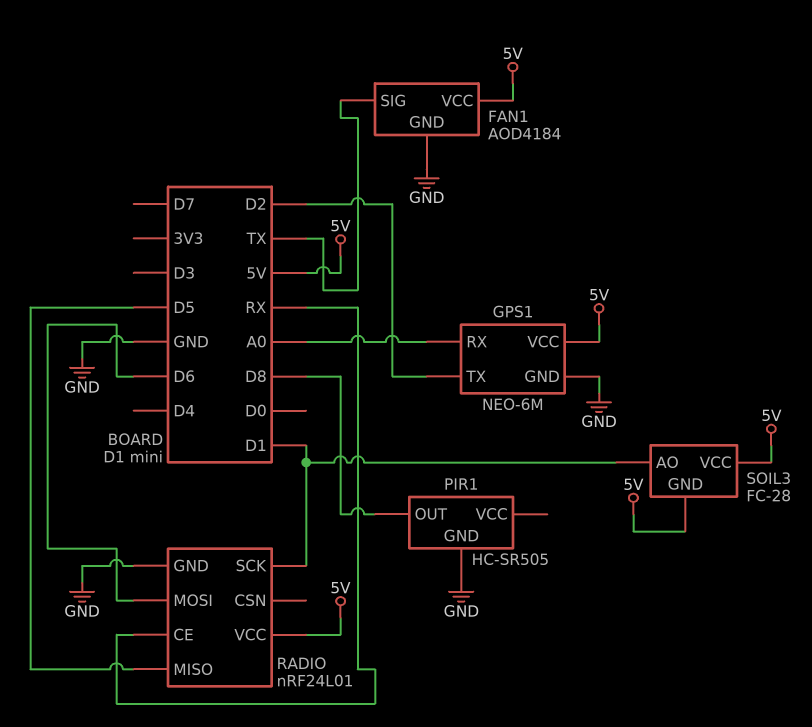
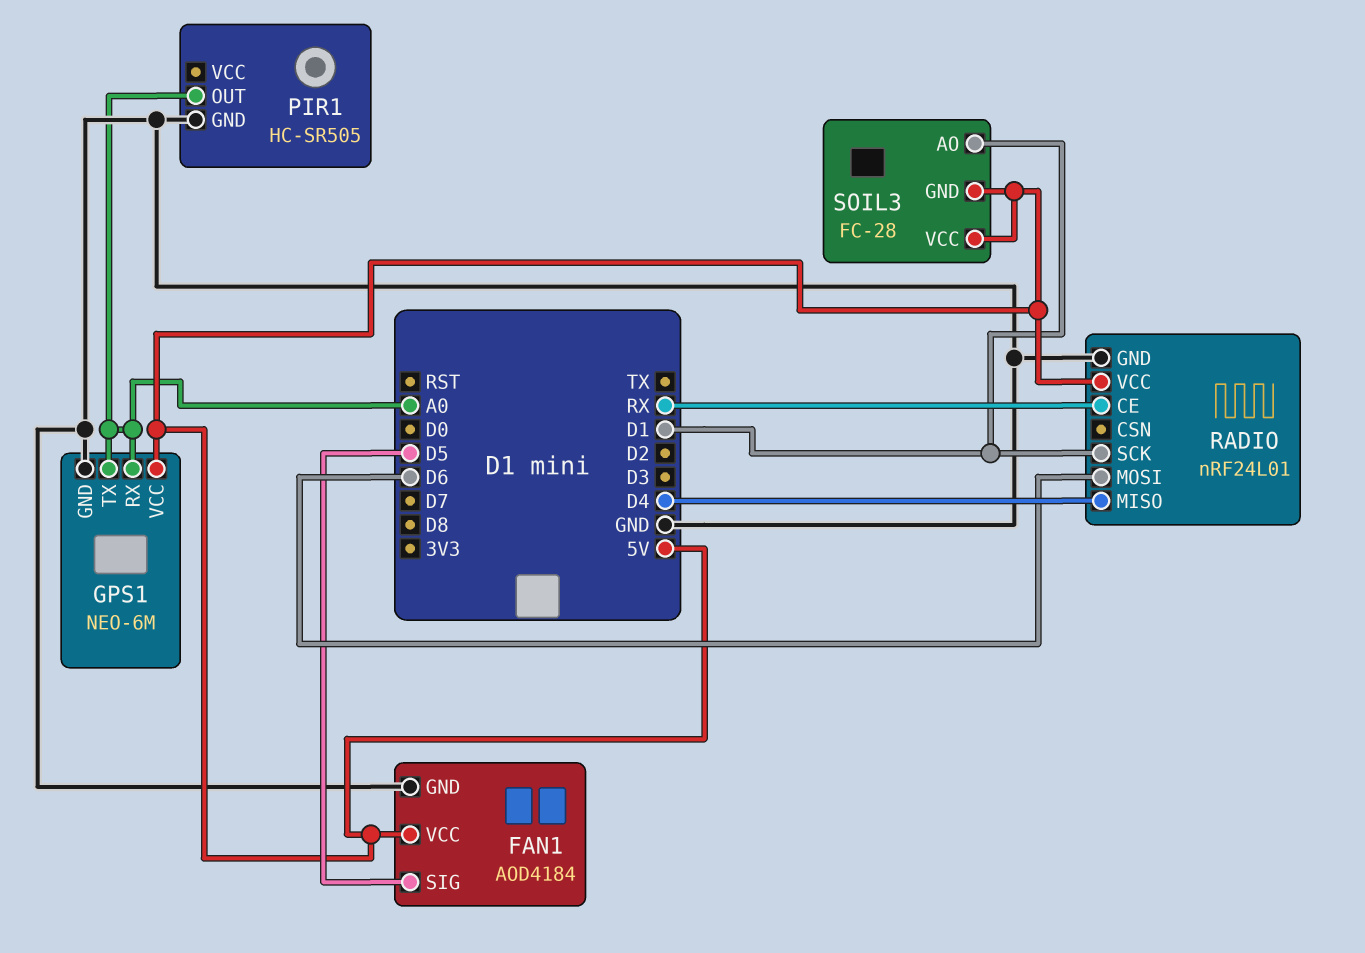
FAN1 pin SIG: TX -> D5
GPS1 pin TX: D2 -> A0
PIR1 pin OUT: D8 -> A0
RADIO pin MISO: D5 -> D4

